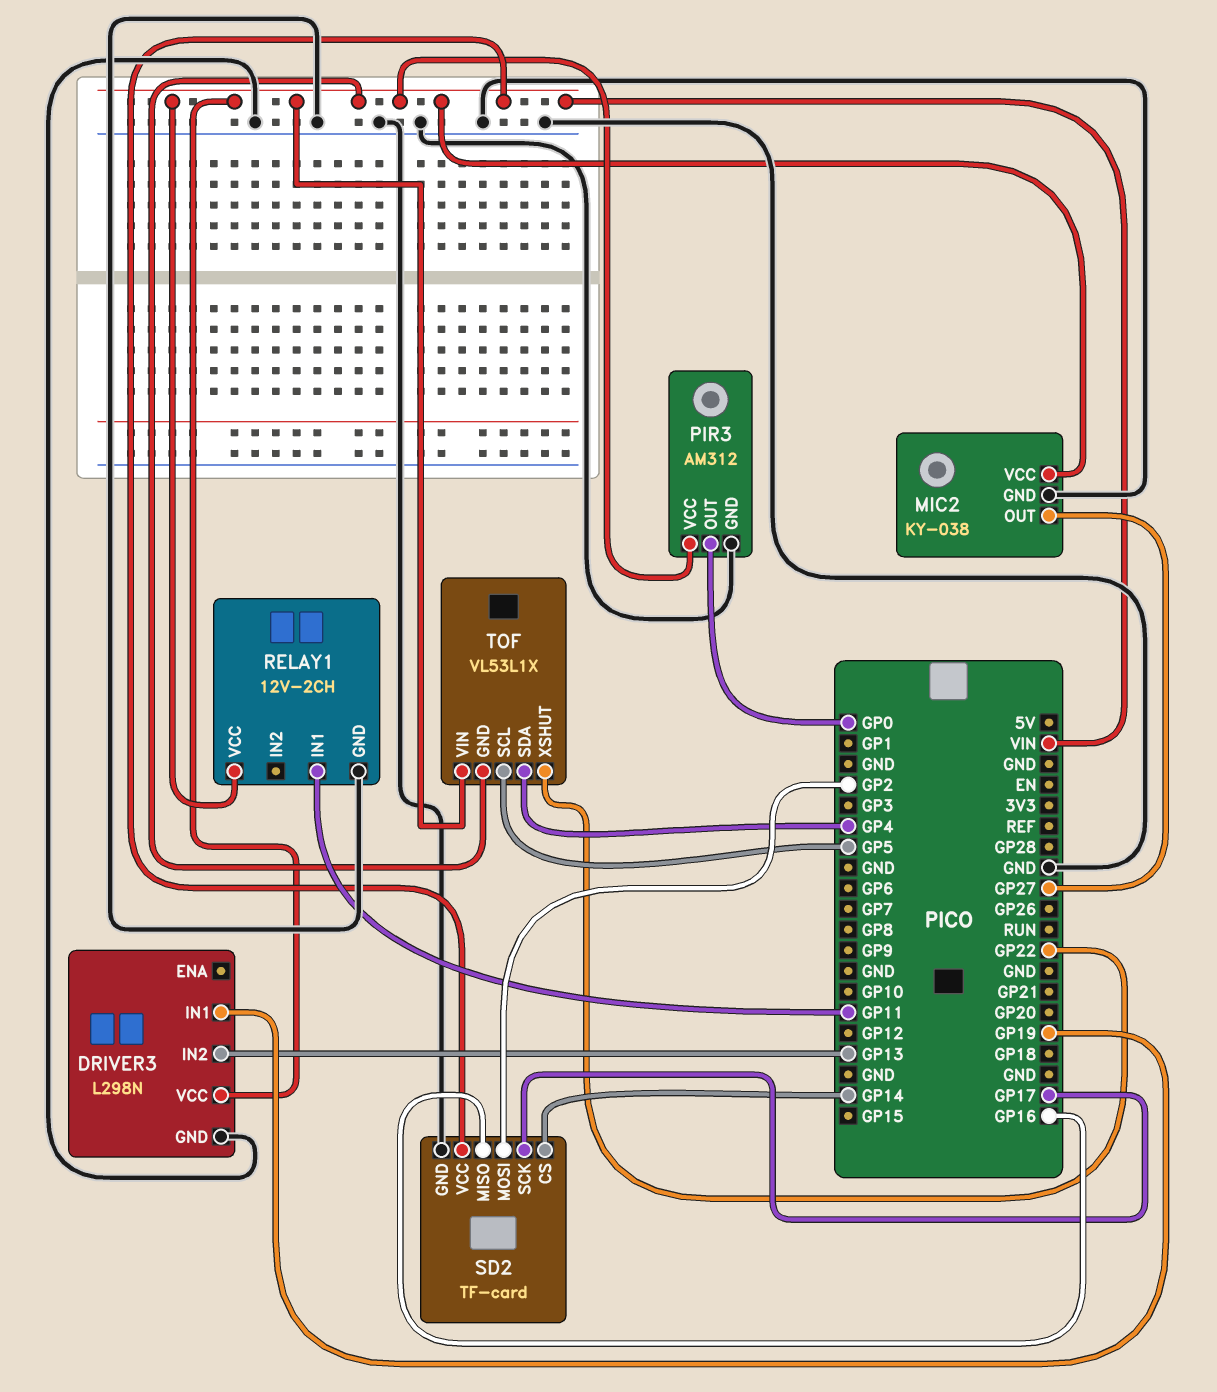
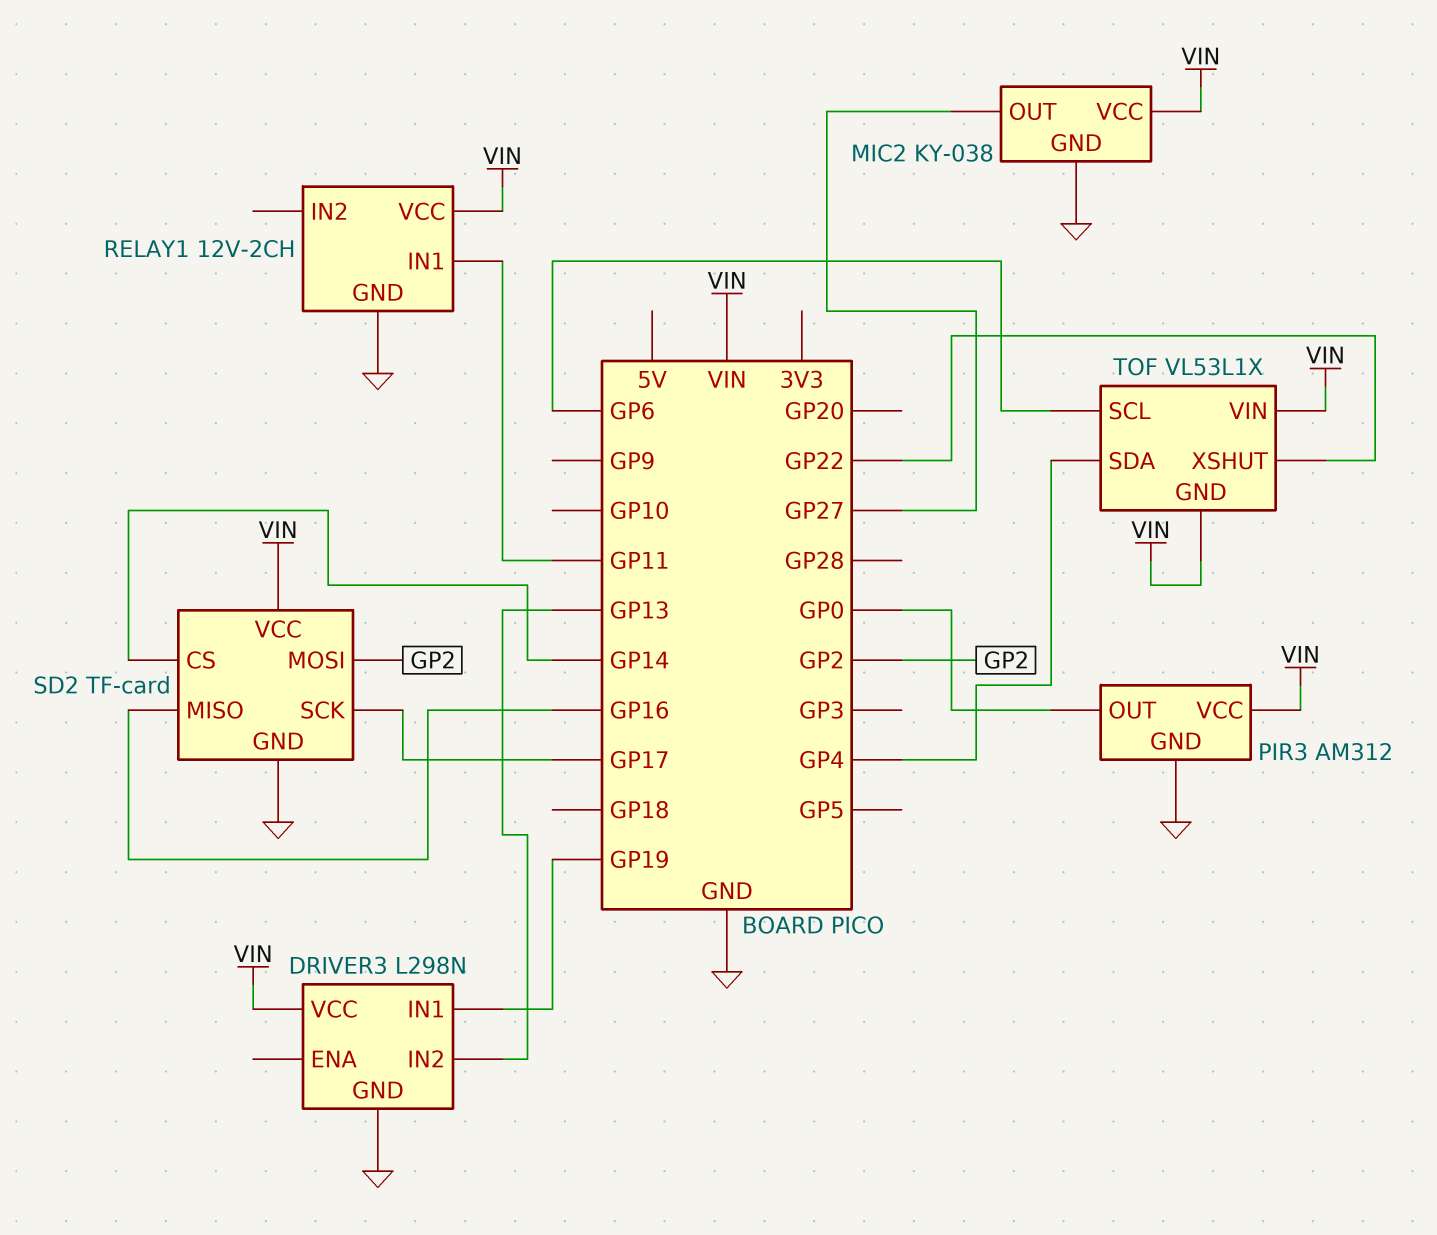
TOF pin SCL: GP5 -> GP6

